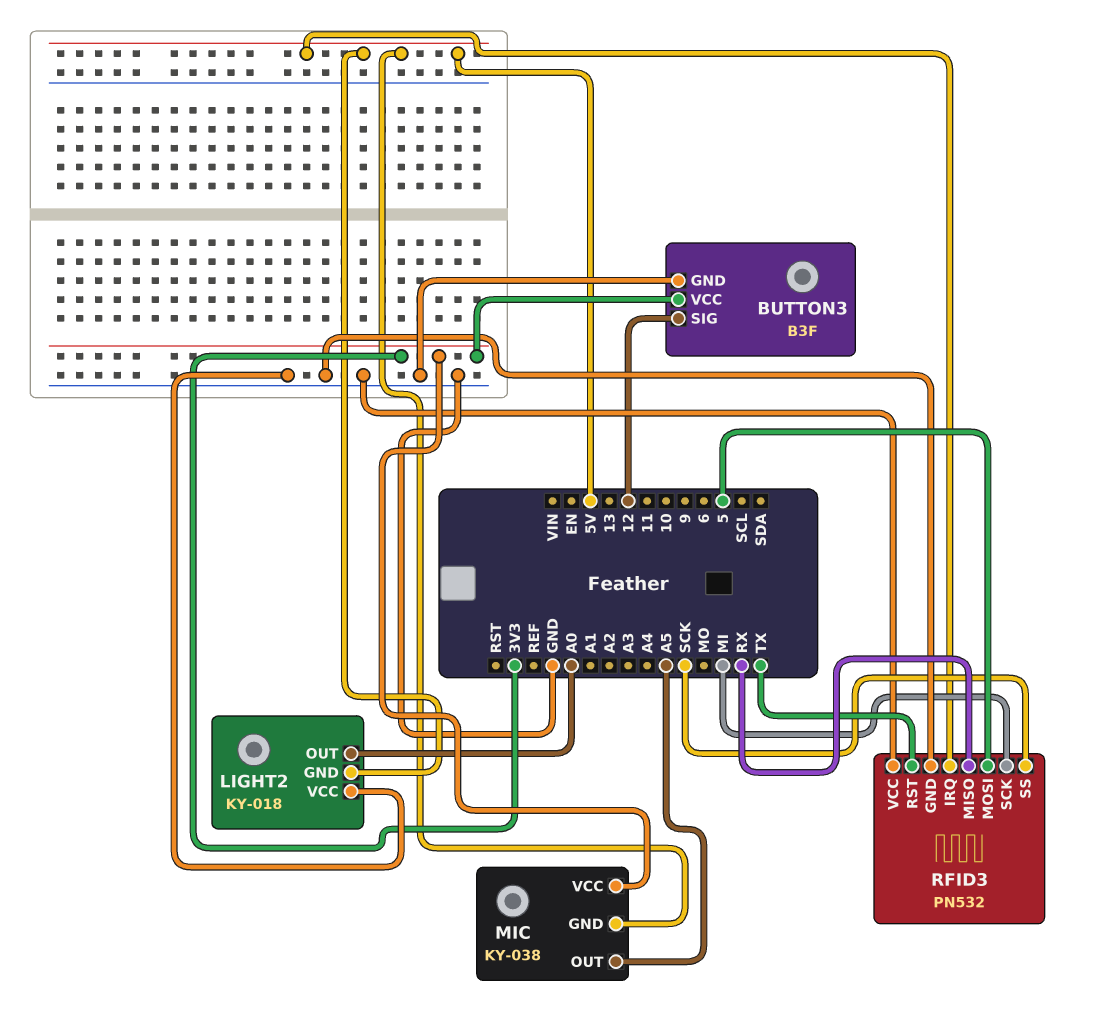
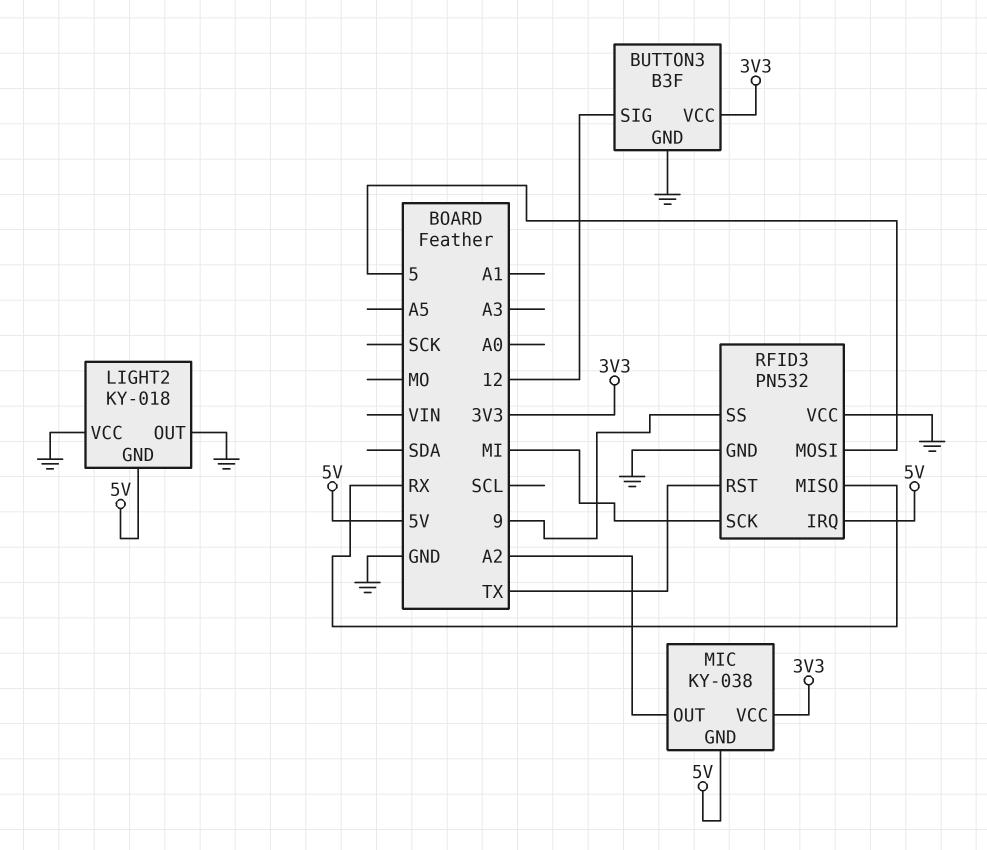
LIGHT2 pin OUT: A0 -> GND
MIC pin OUT: A5 -> A2
RFID3 pin SS: SCK -> 9

